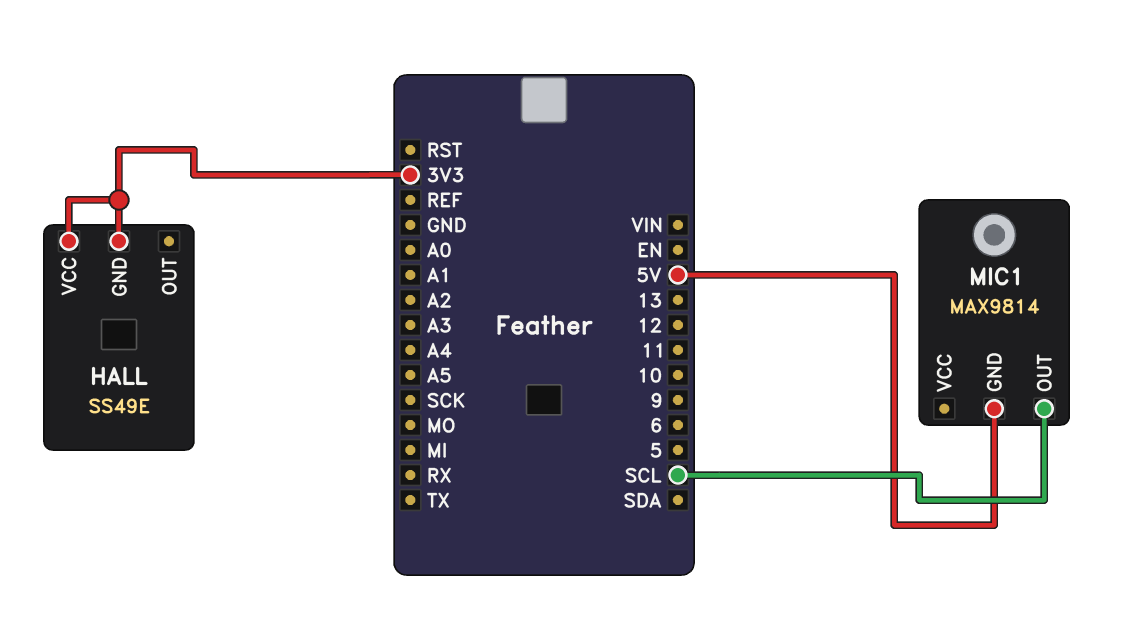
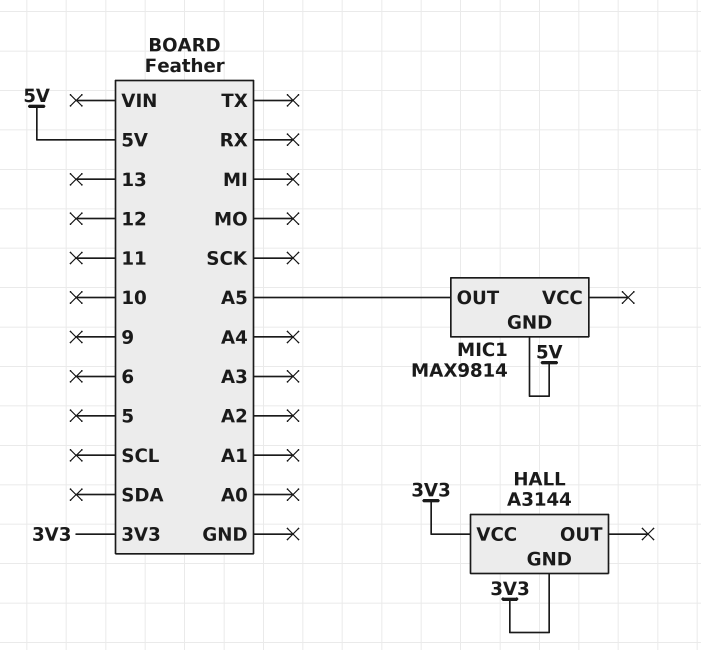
HALL: SS49E -> A3144
MIC1 pin OUT: SCL -> A5

